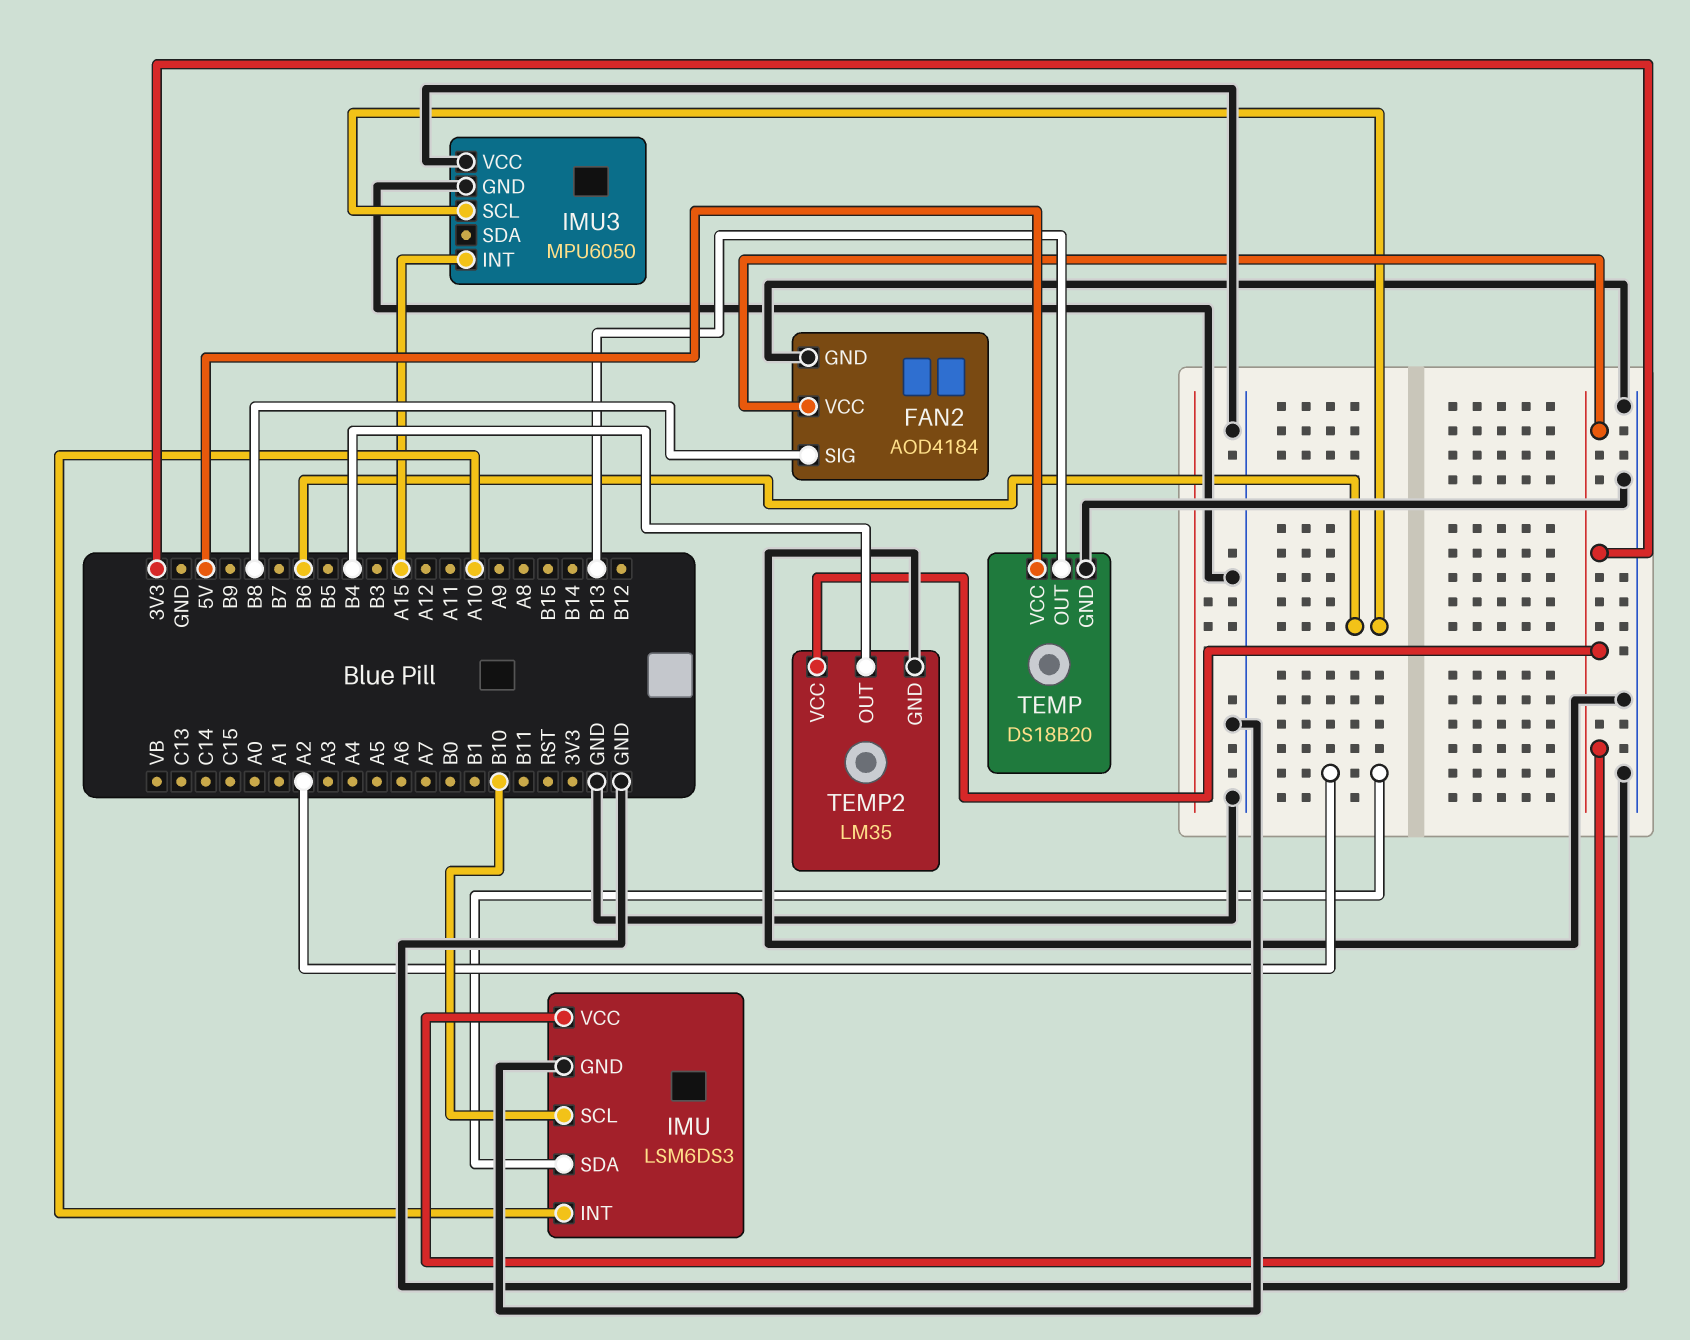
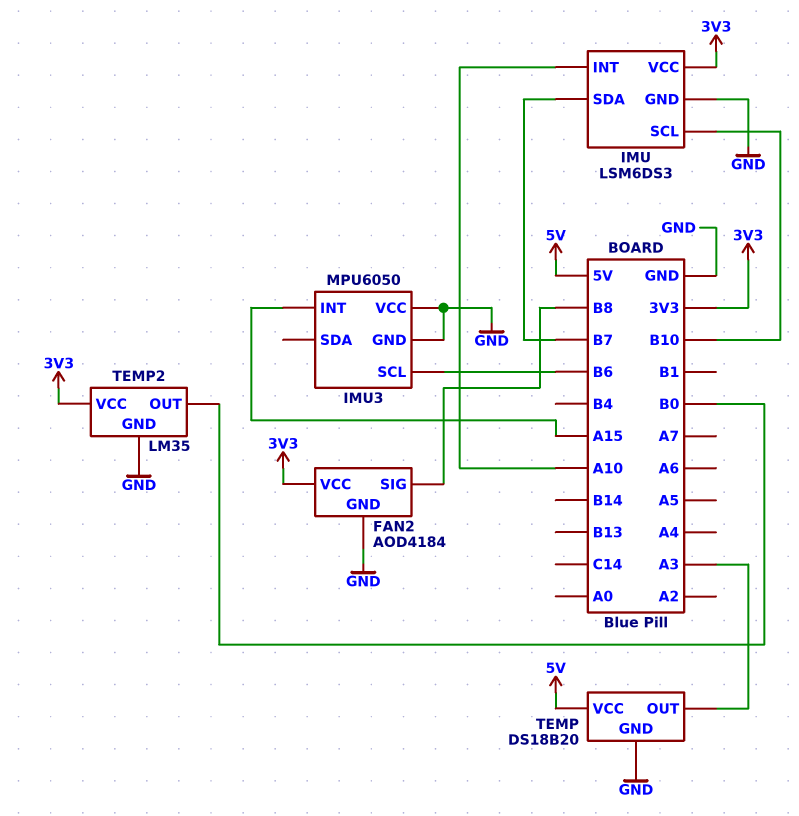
IMU pin SDA: A2 -> B7
TEMP pin OUT: B13 -> A3
TEMP2 pin OUT: B4 -> B0

